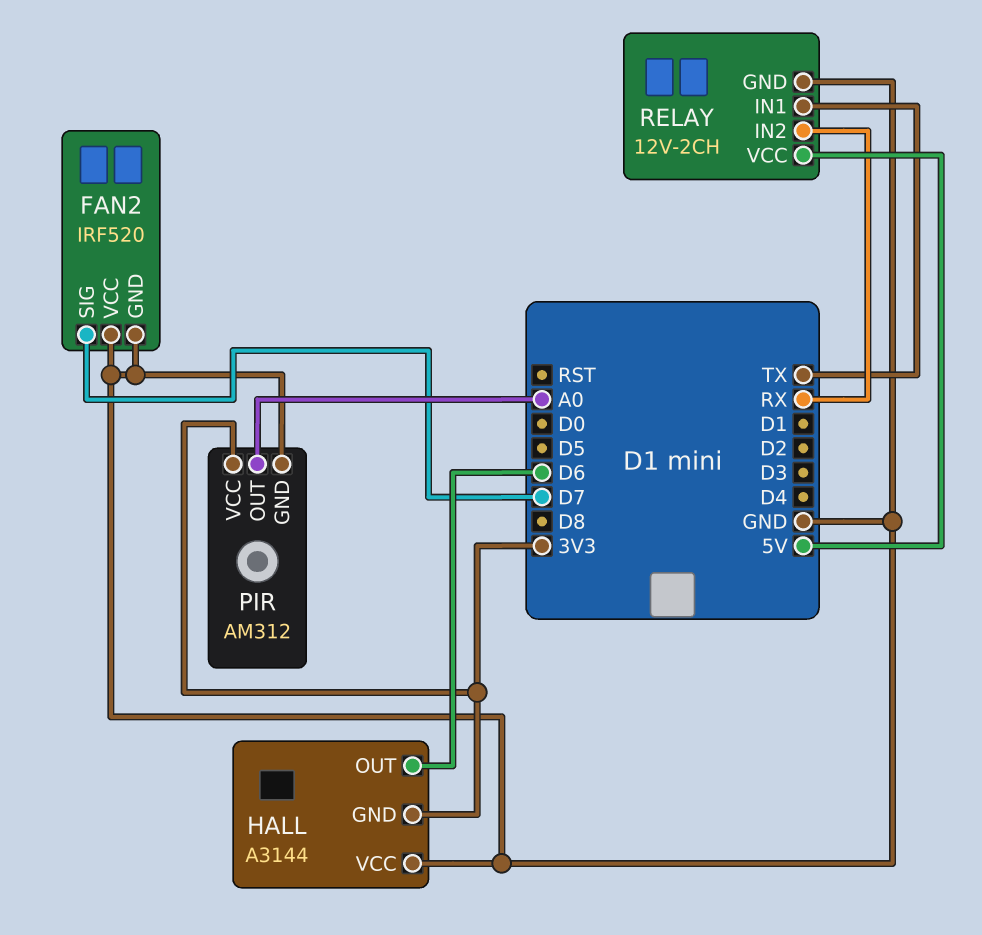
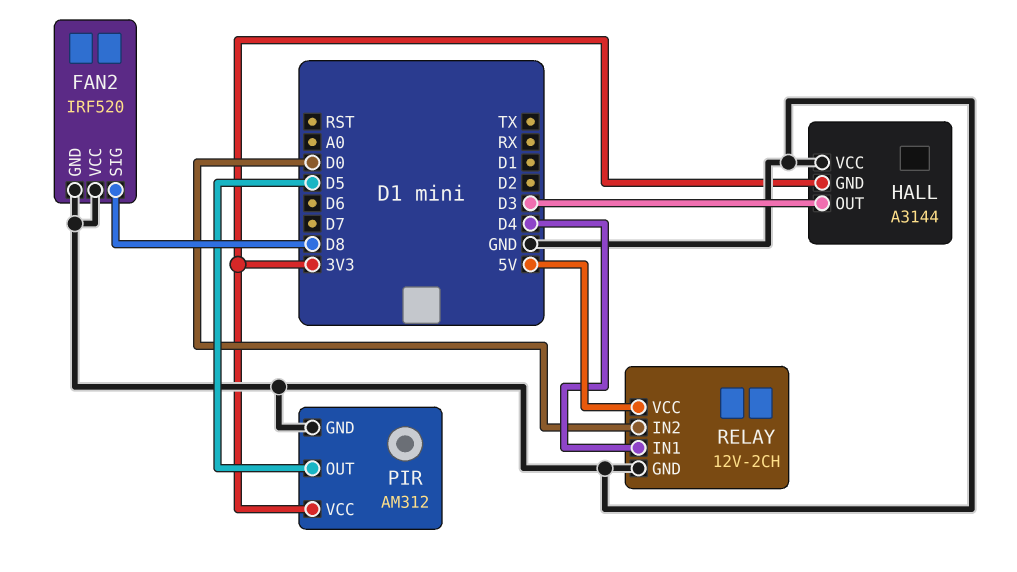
FAN2 pin SIG: D7 -> D8
HALL pin OUT: D6 -> D3
PIR pin OUT: A0 -> D5
RELAY pin IN1: TX -> D4
RELAY pin IN2: RX -> D0

